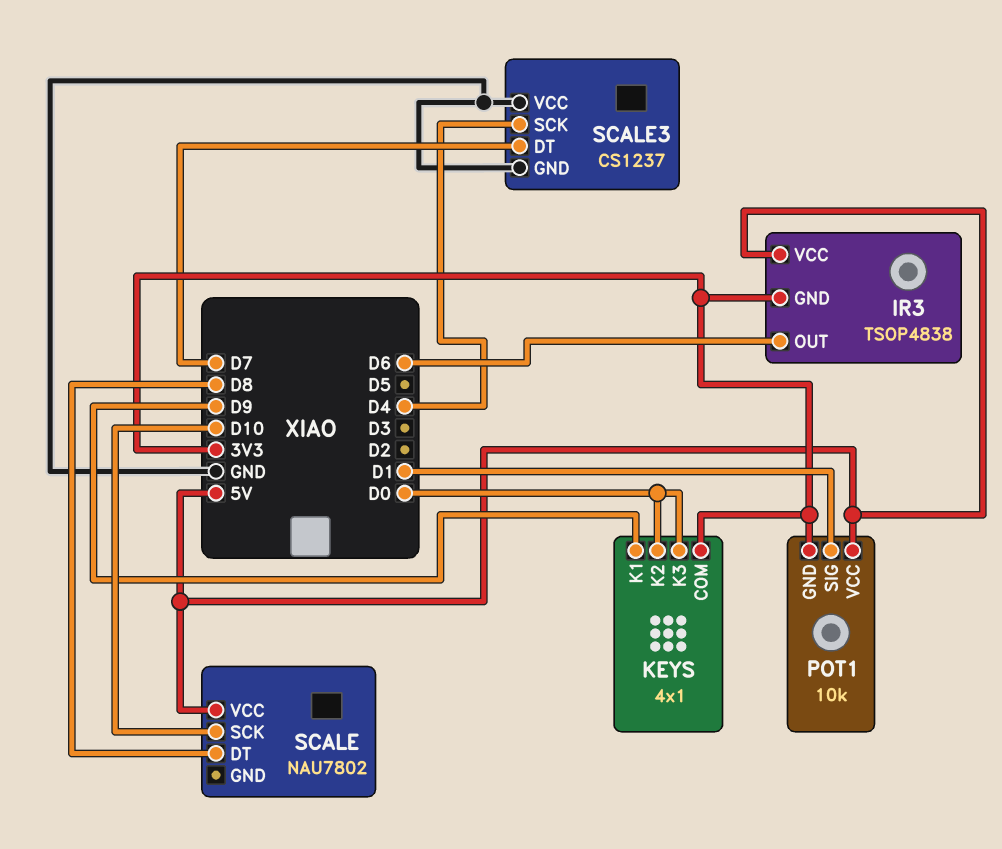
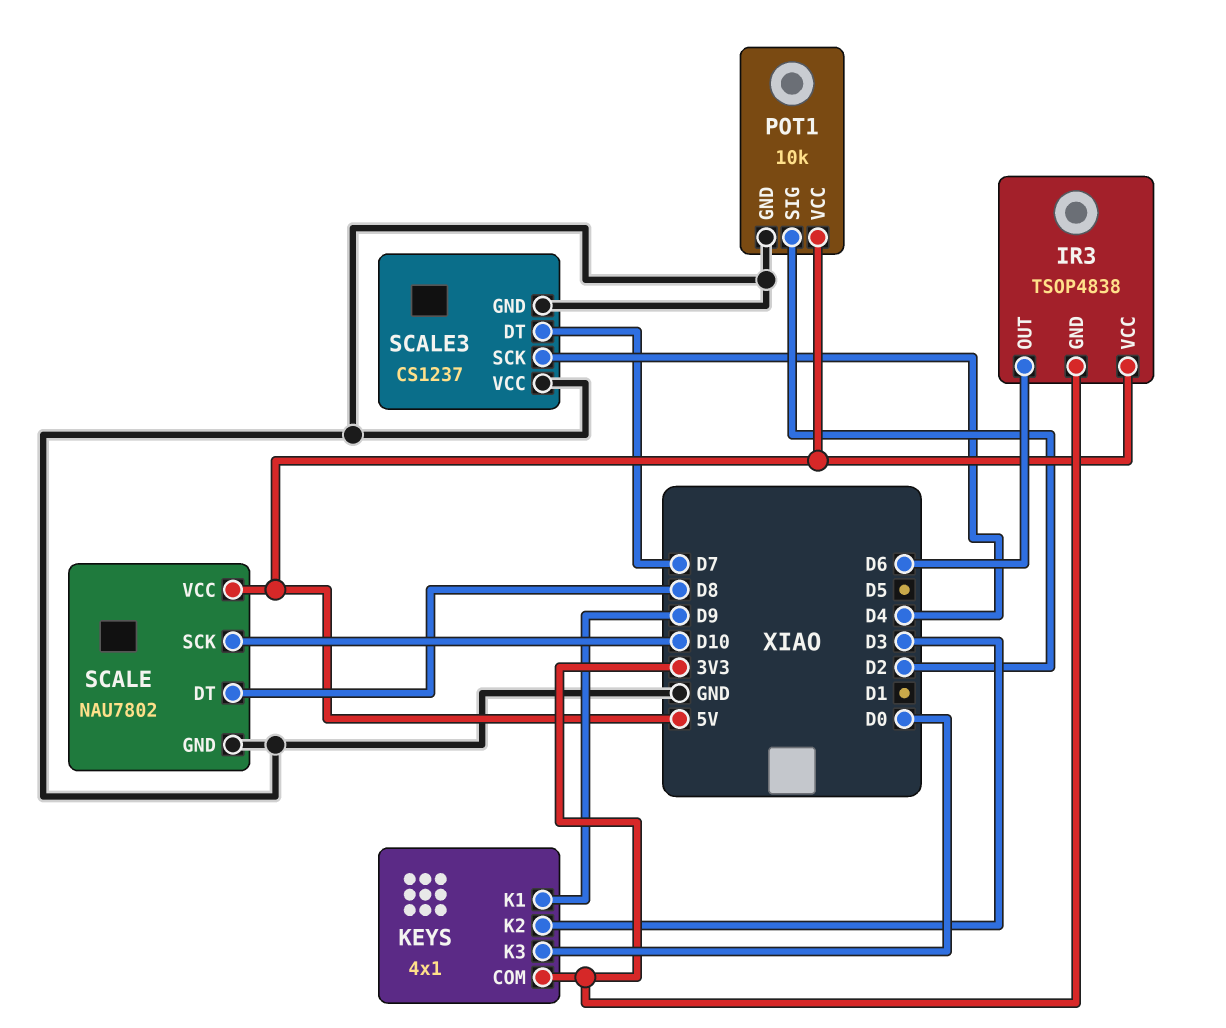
KEYS pin K2: D0 -> D3
POT1 pin GND: 3V3 -> GND
POT1 pin SIG: D1 -> D2
SCALE pin GND: none -> GND

